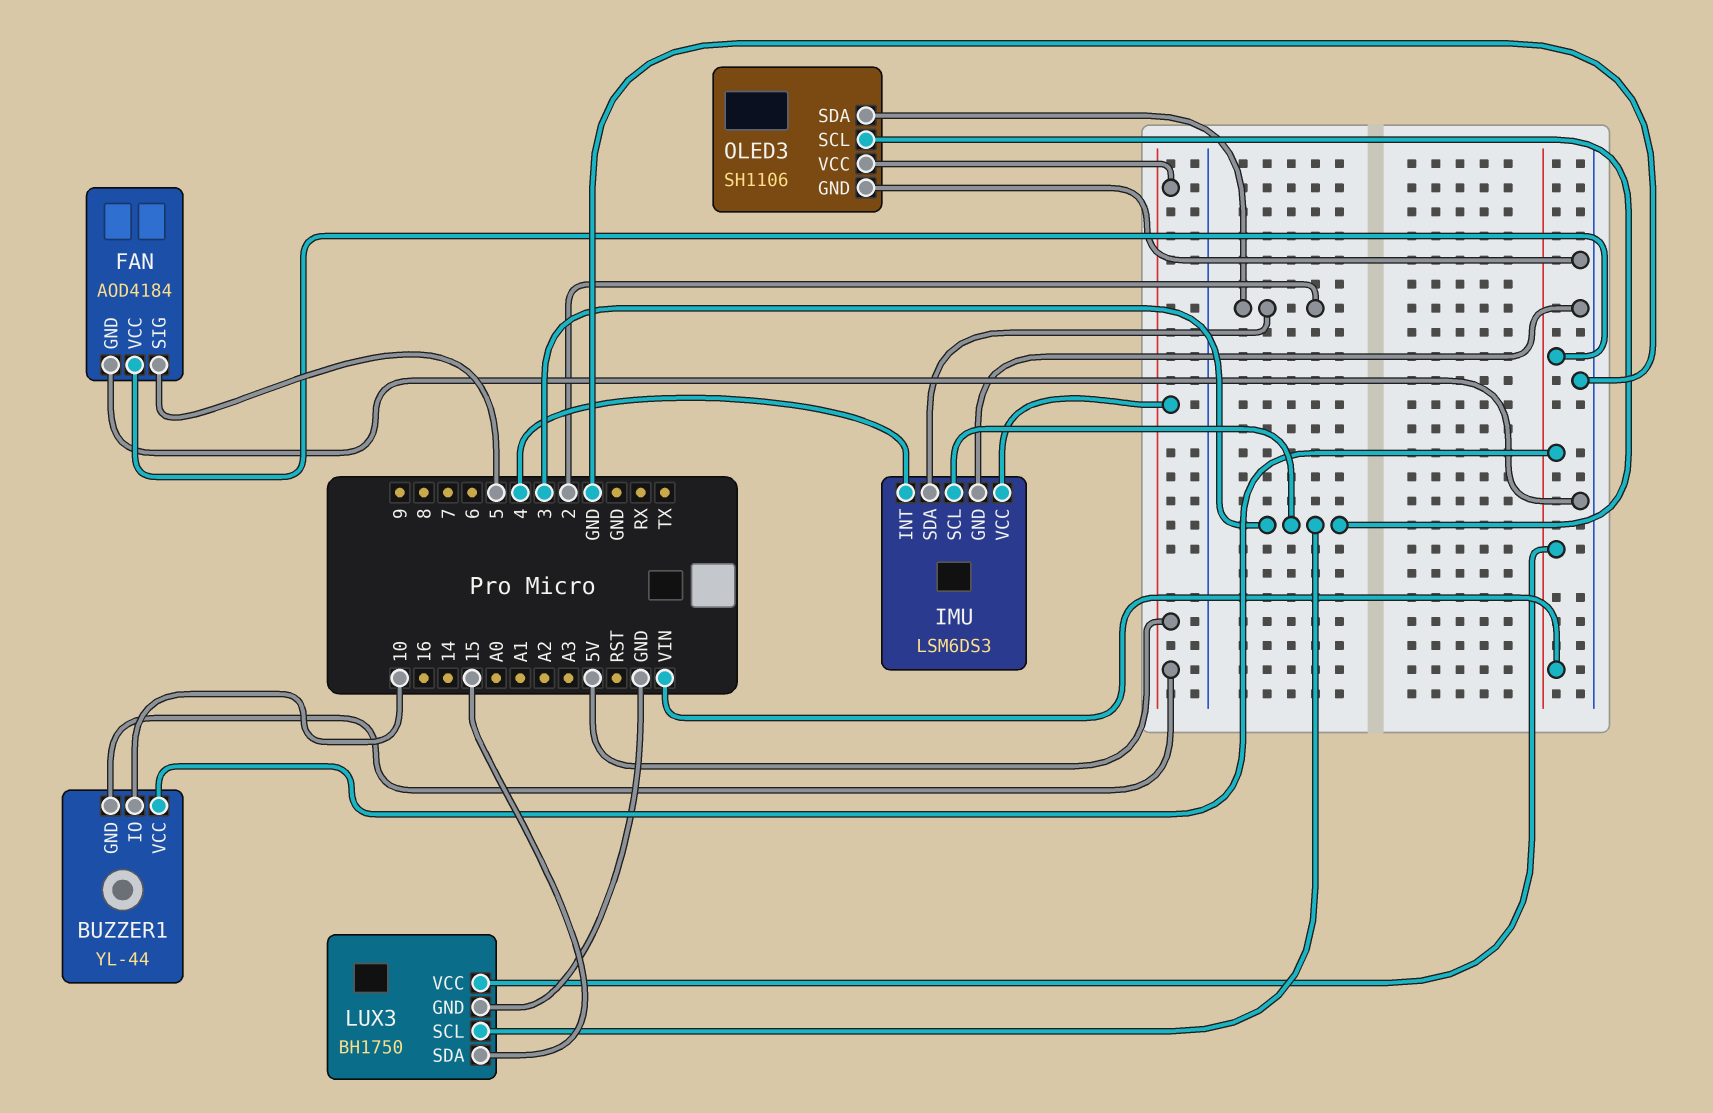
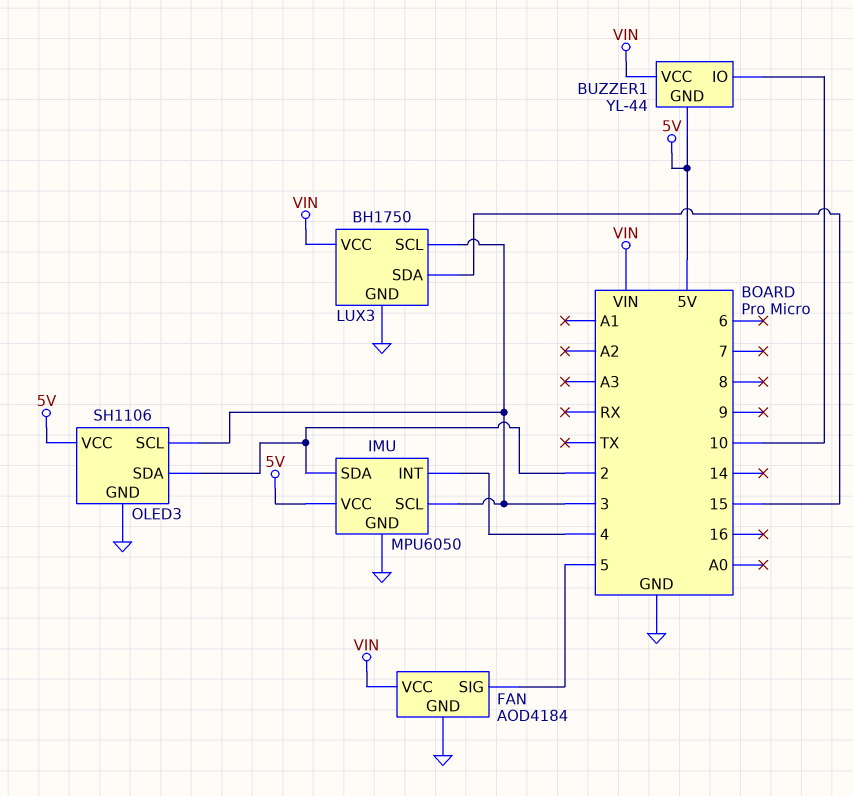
IMU: LSM6DS3 -> MPU6050

